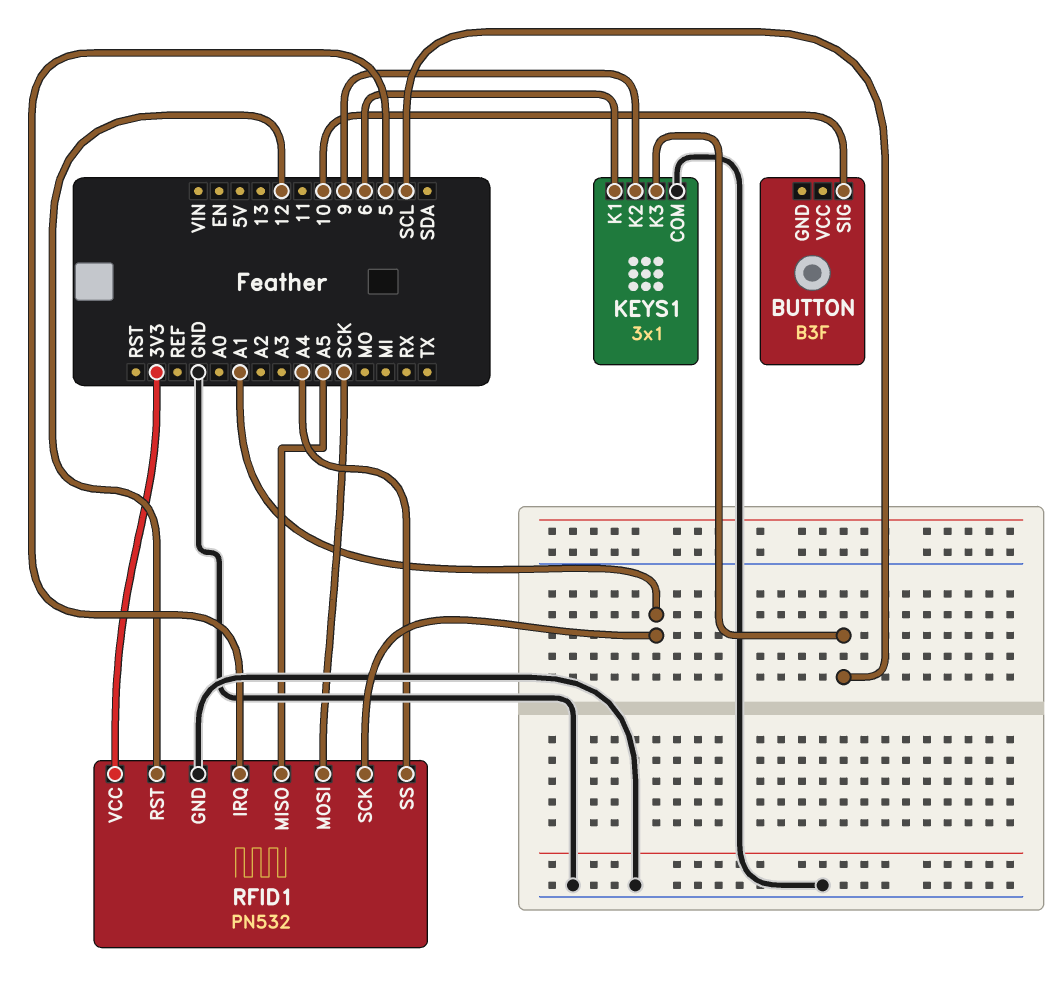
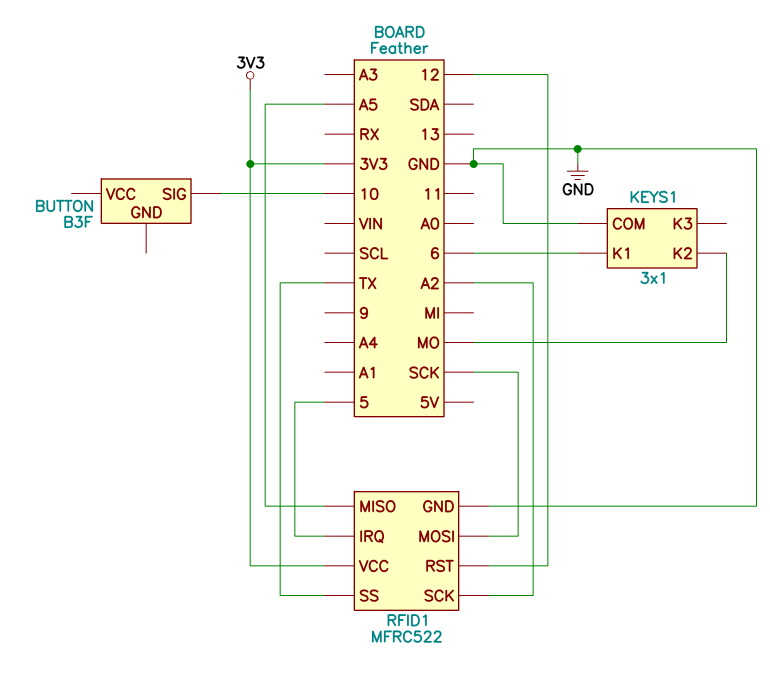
KEYS1 pin K2: 9 -> MO
KEYS1 pin K3: SCL -> none
RFID1: PN532 -> MFRC522
RFID1 pin SCK: A1 -> A2
RFID1 pin SS: A4 -> TX

